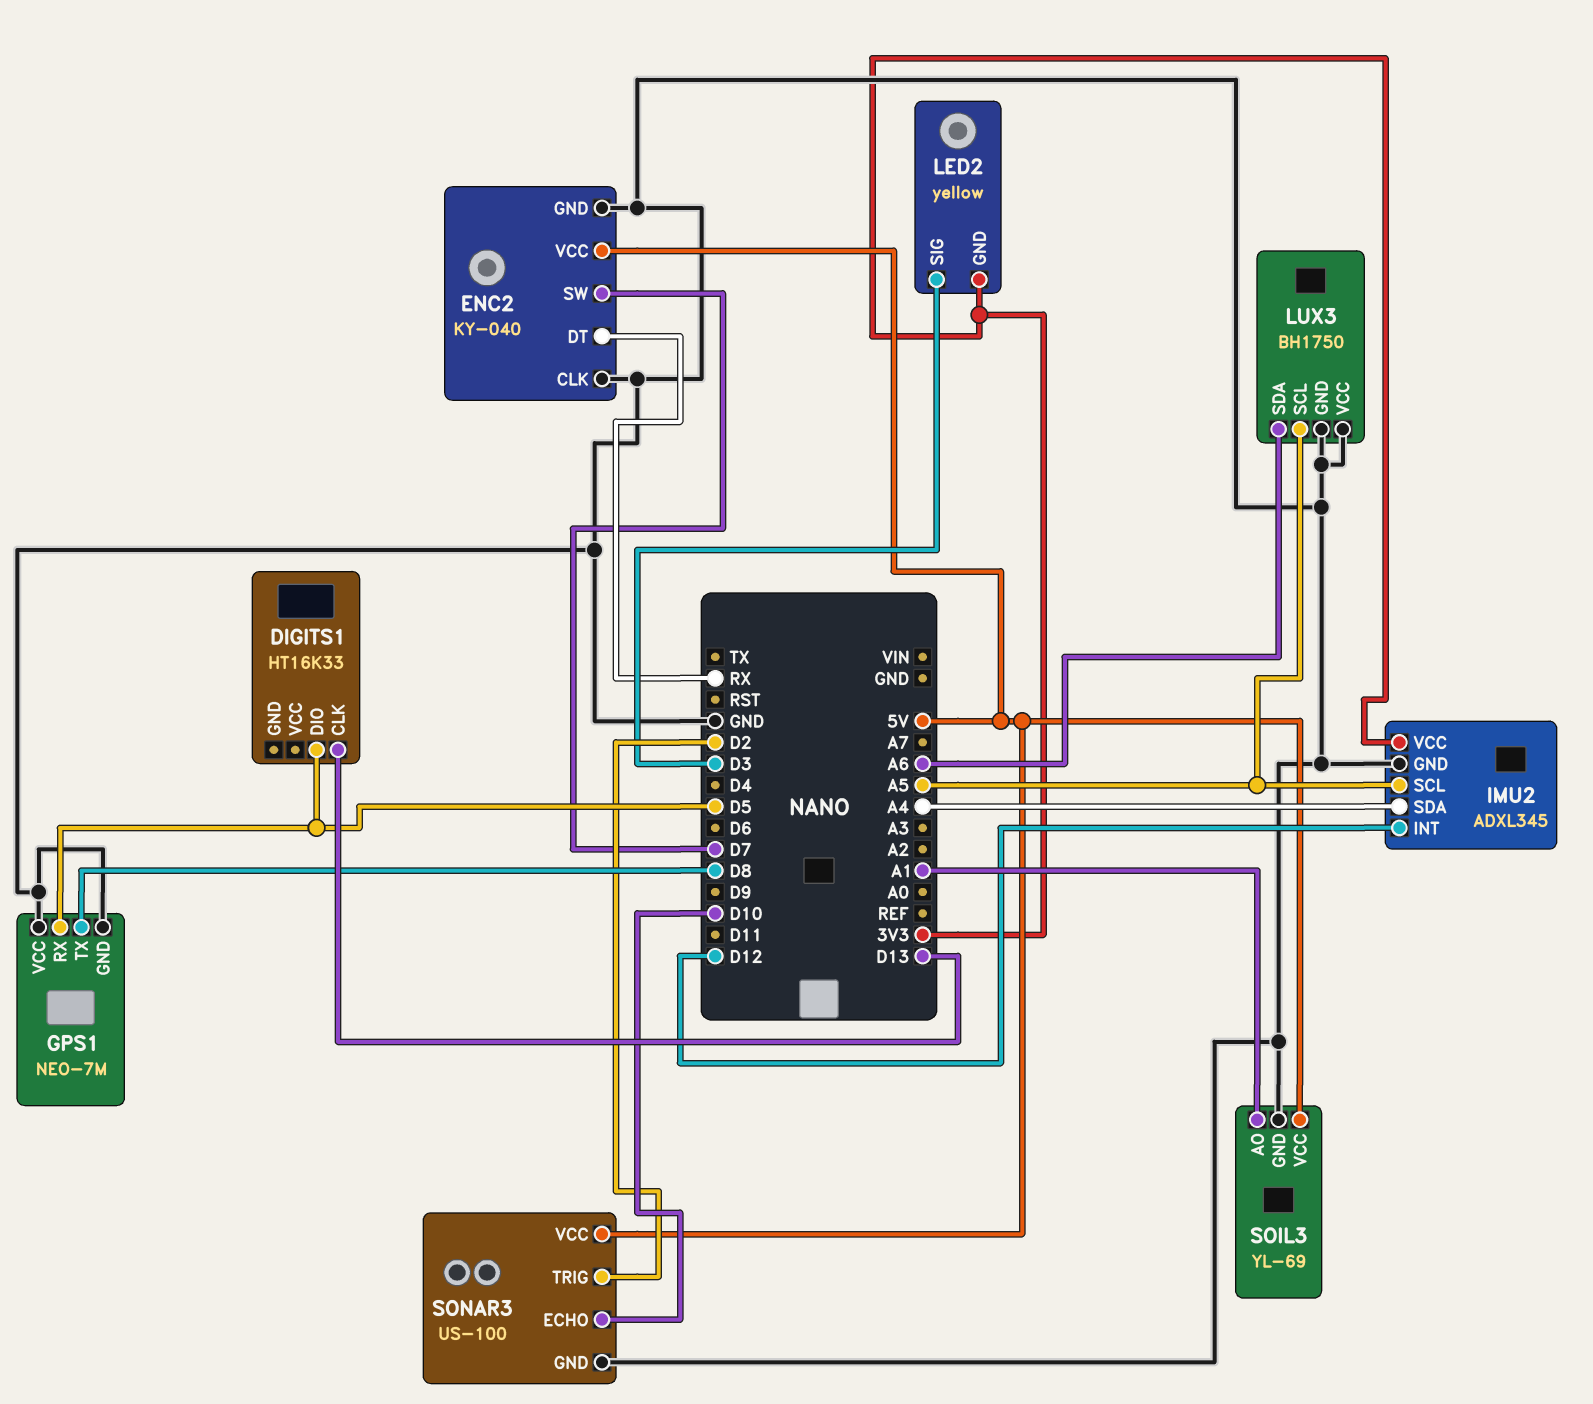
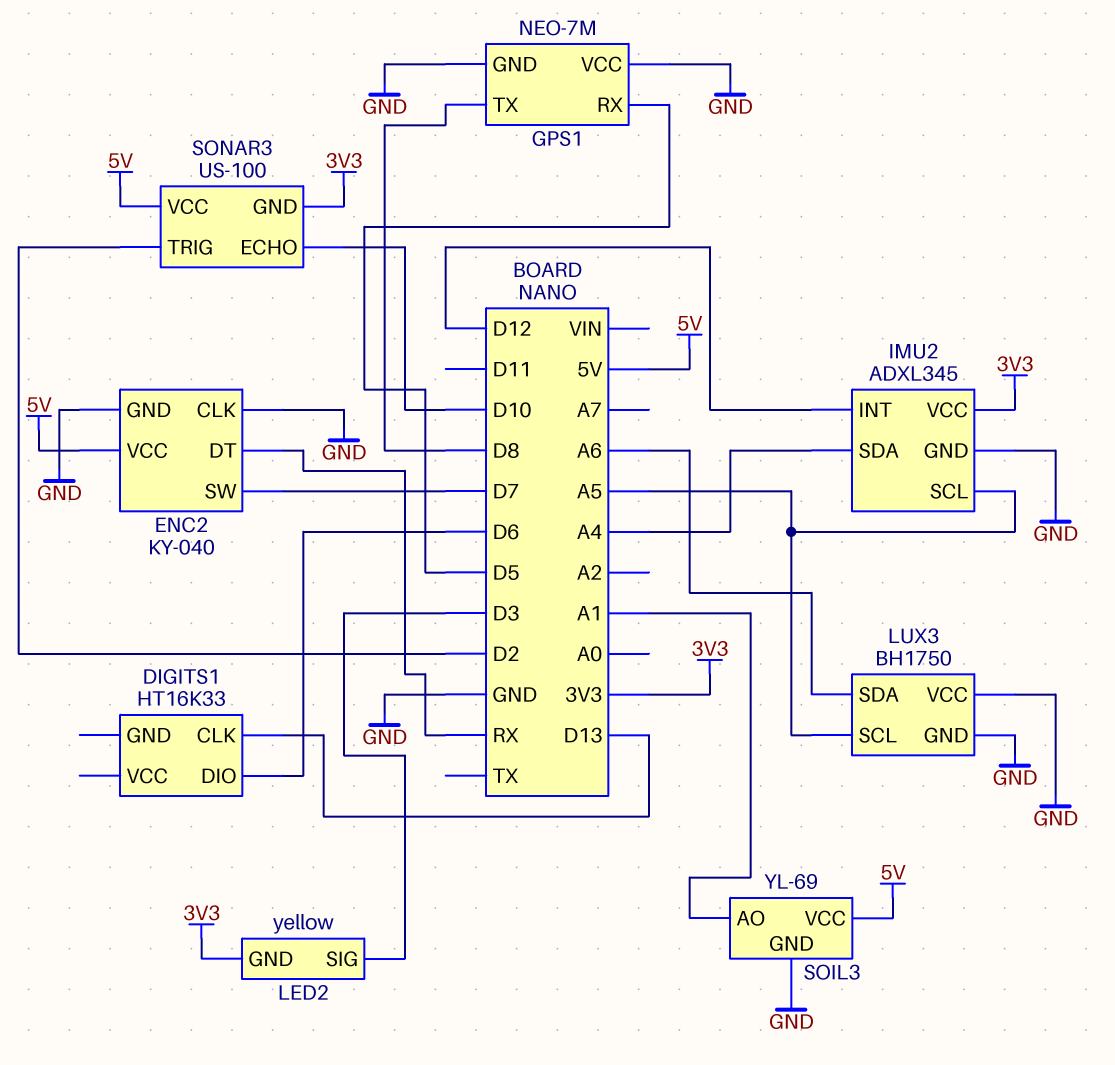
DIGITS1 pin DIO: D5 -> D6
SONAR3 pin GND: GND -> 3V3

